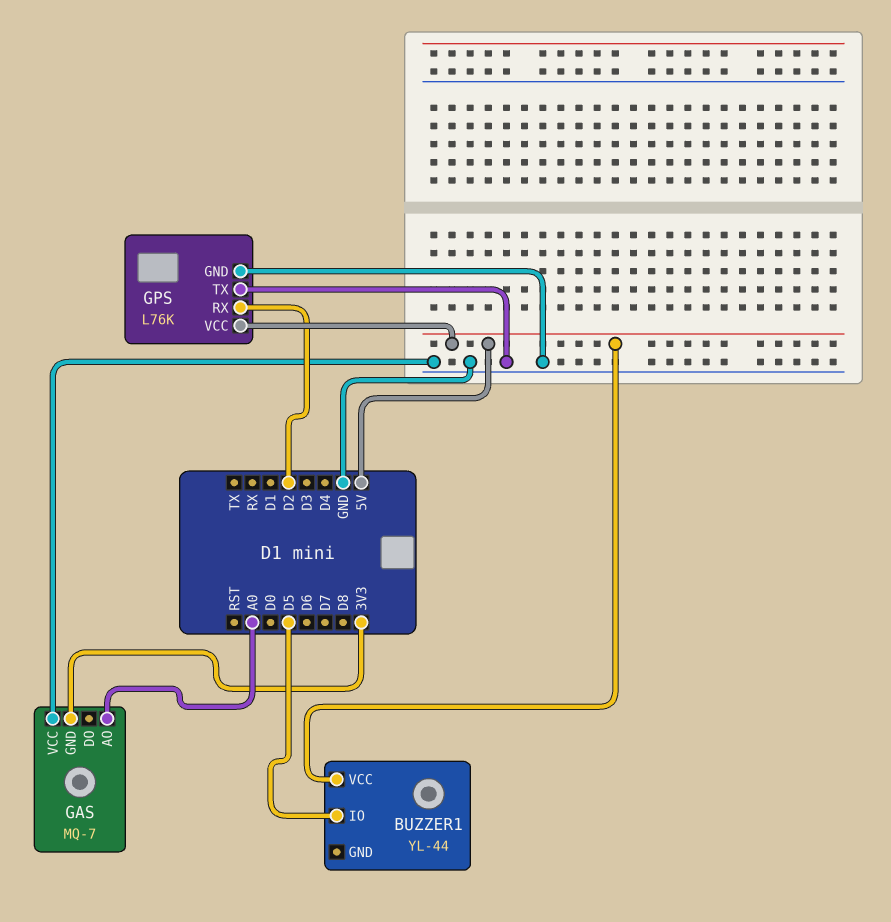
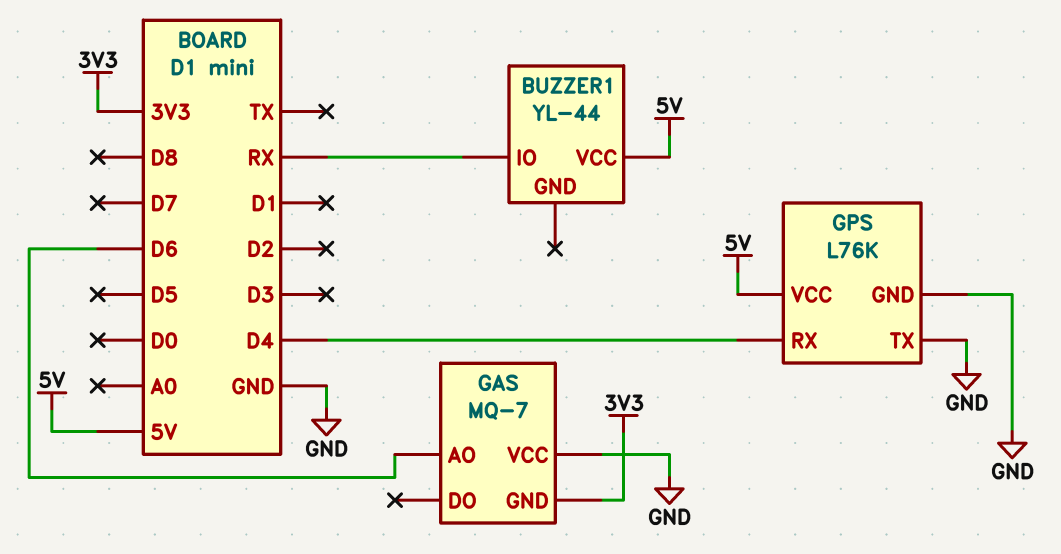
BUZZER1 pin IO: D5 -> RX
GAS pin AO: A0 -> D6
GPS pin RX: D2 -> D4

